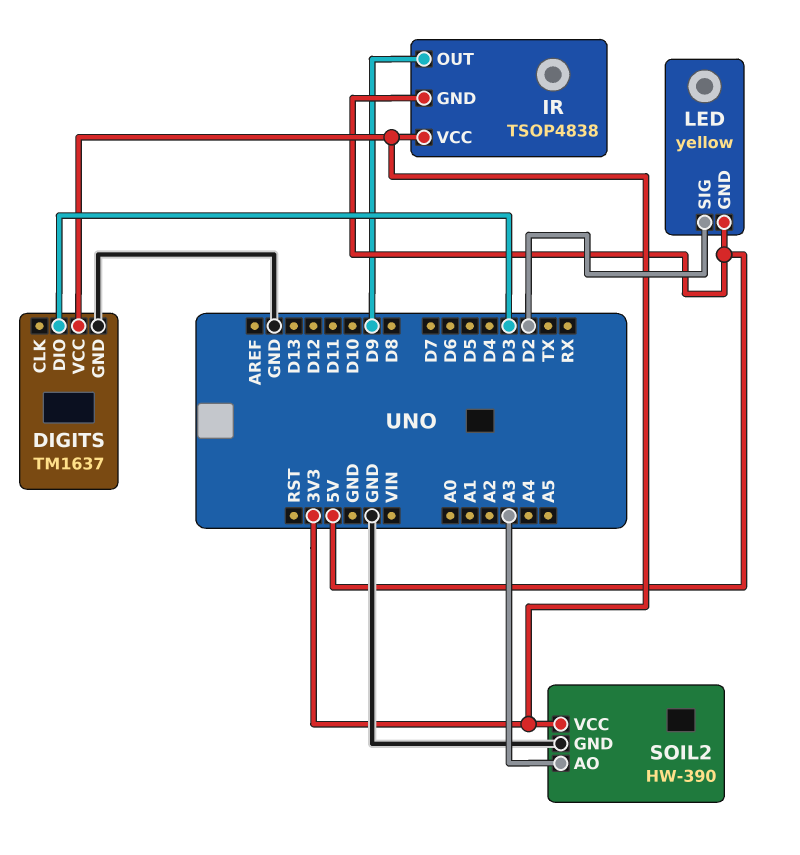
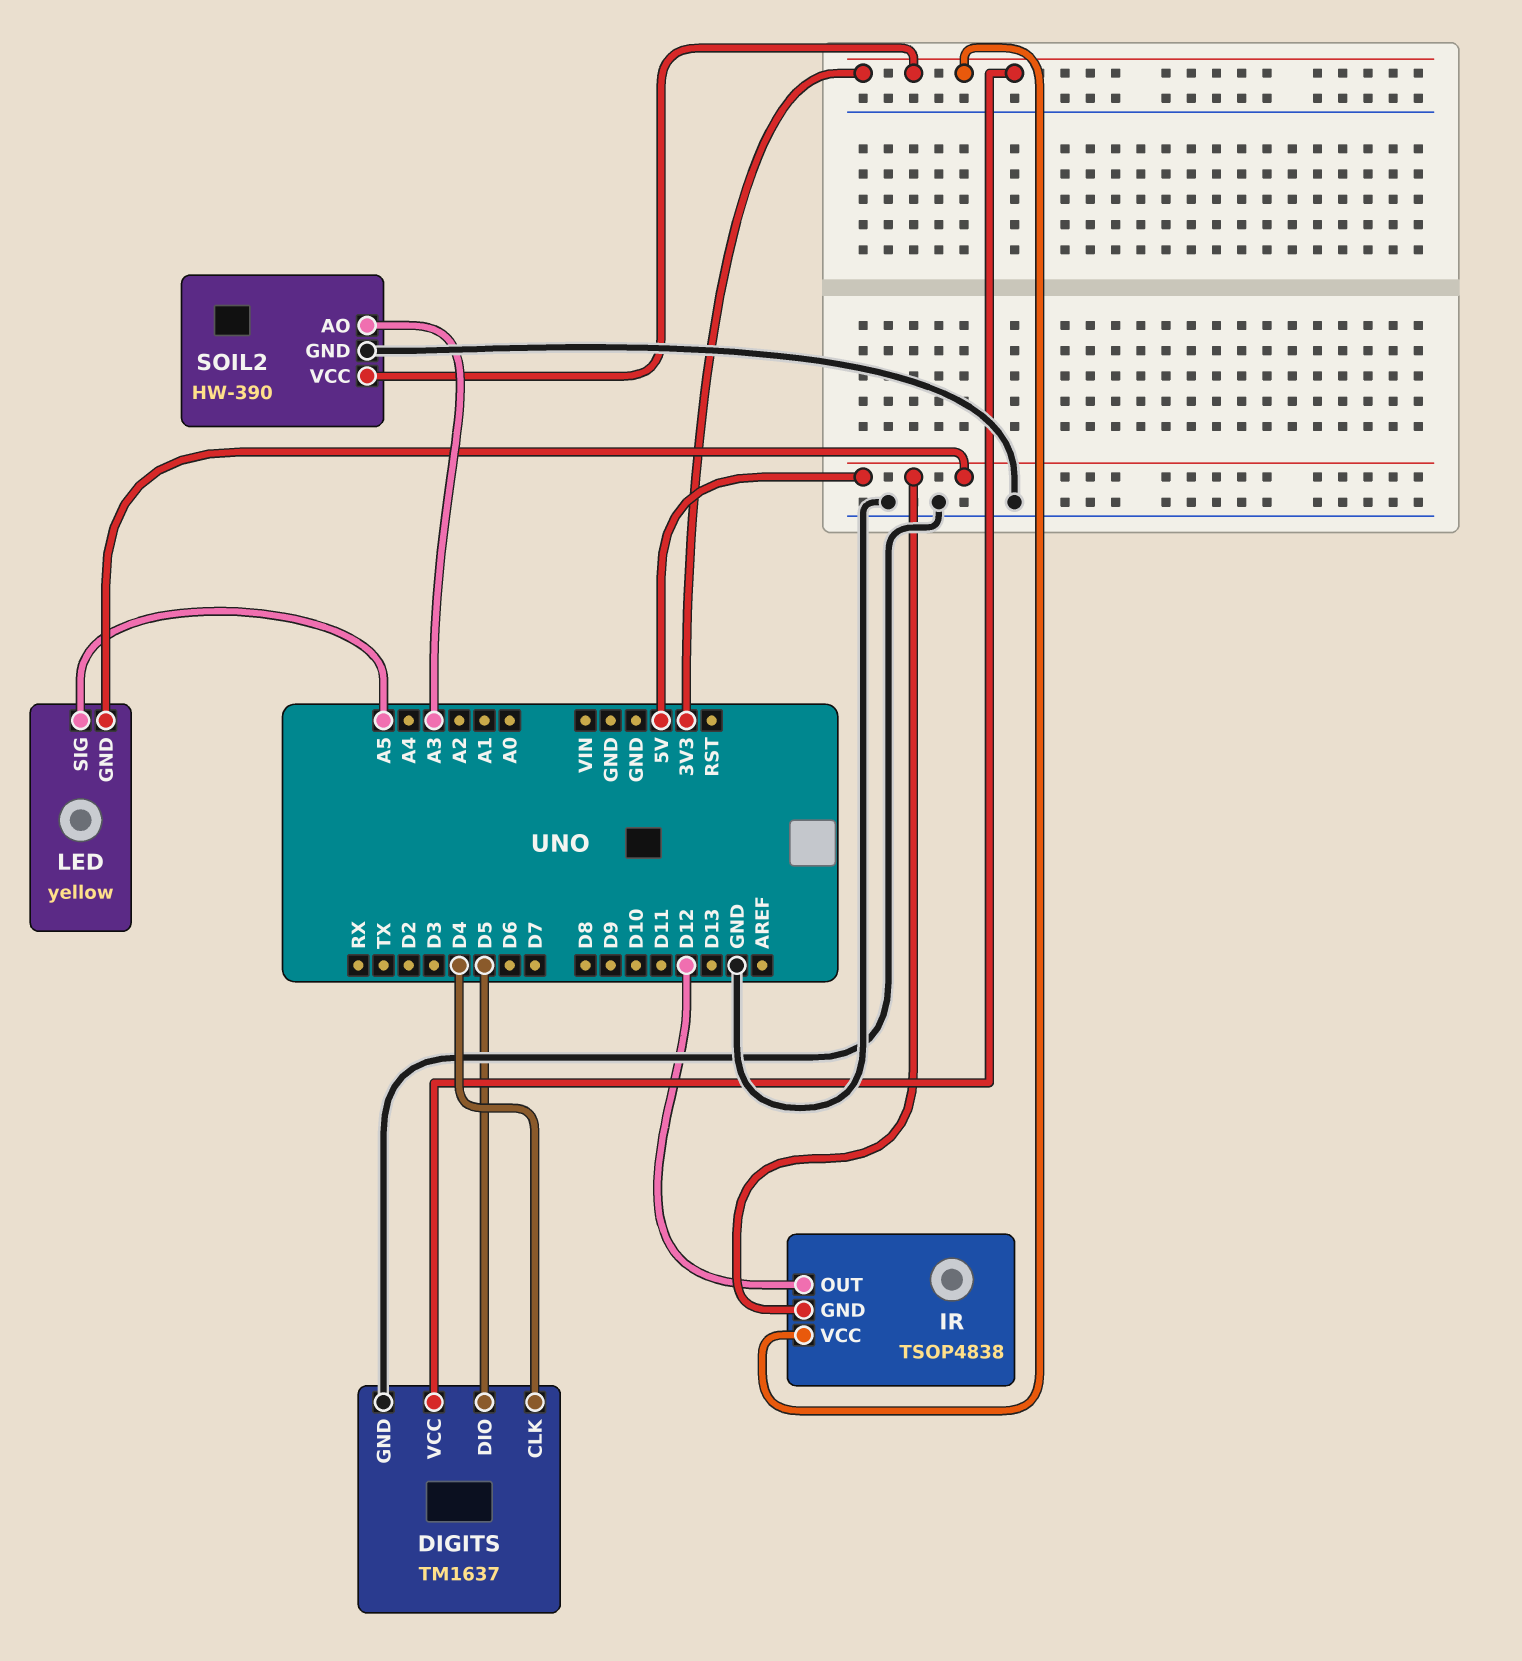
DIGITS pin CLK: none -> D4
DIGITS pin DIO: D3 -> D5
IR pin OUT: D9 -> D12
LED pin SIG: D2 -> A5

